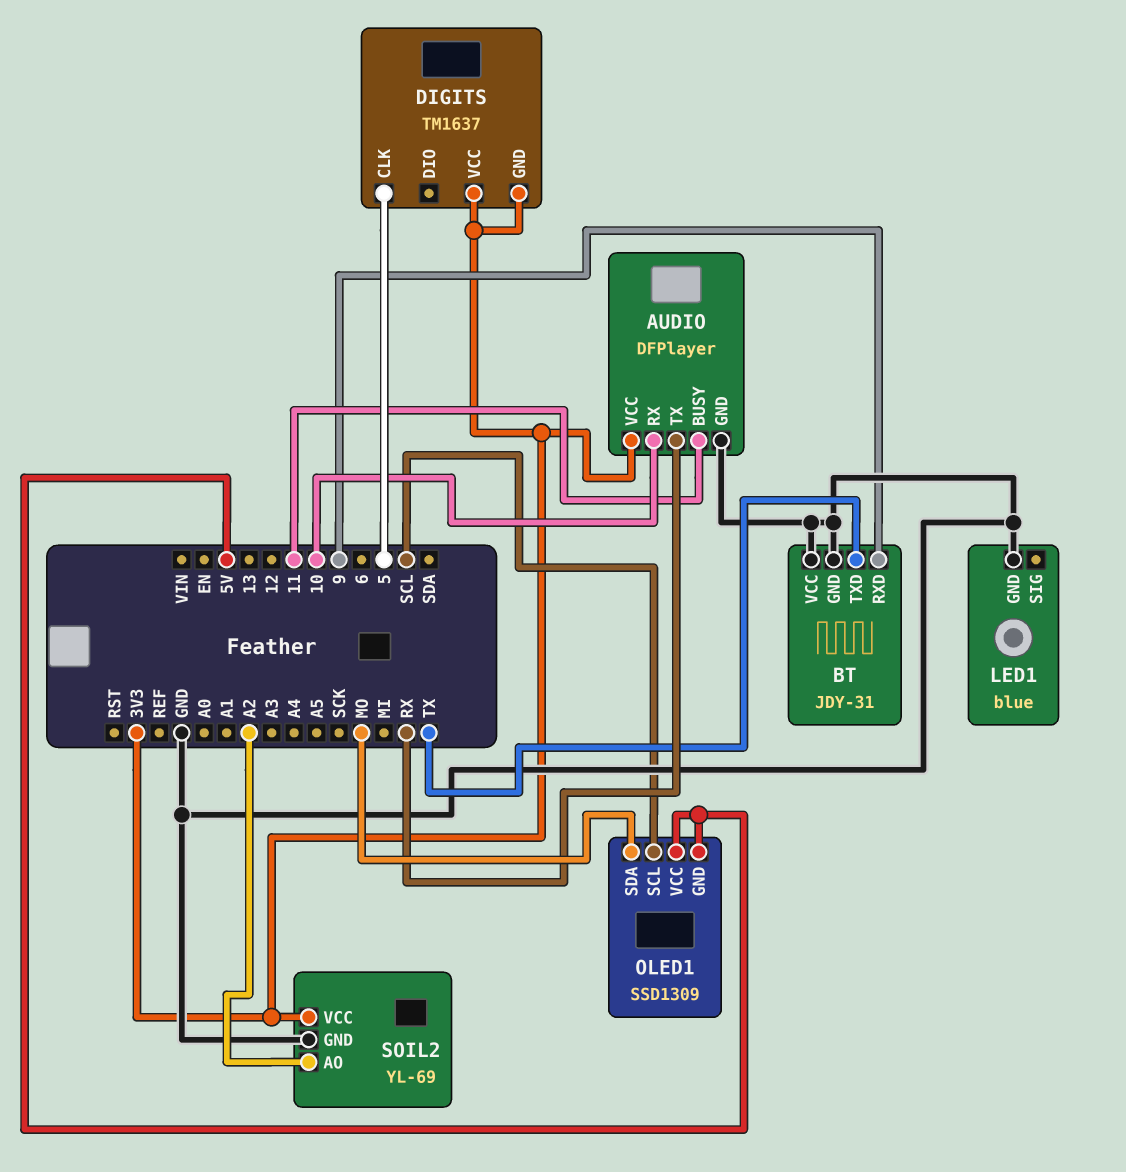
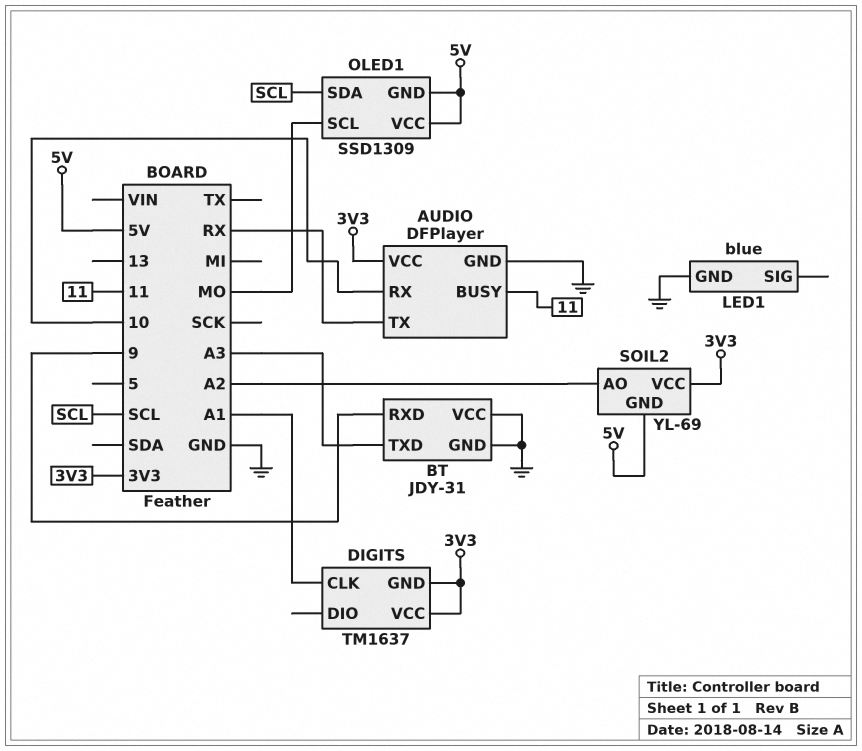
BT pin TXD: TX -> A3
DIGITS pin CLK: 5 -> A1
OLED1 pin SCL: SCL -> MO
OLED1 pin SDA: MO -> SCL
SOIL2 pin GND: GND -> 5V

